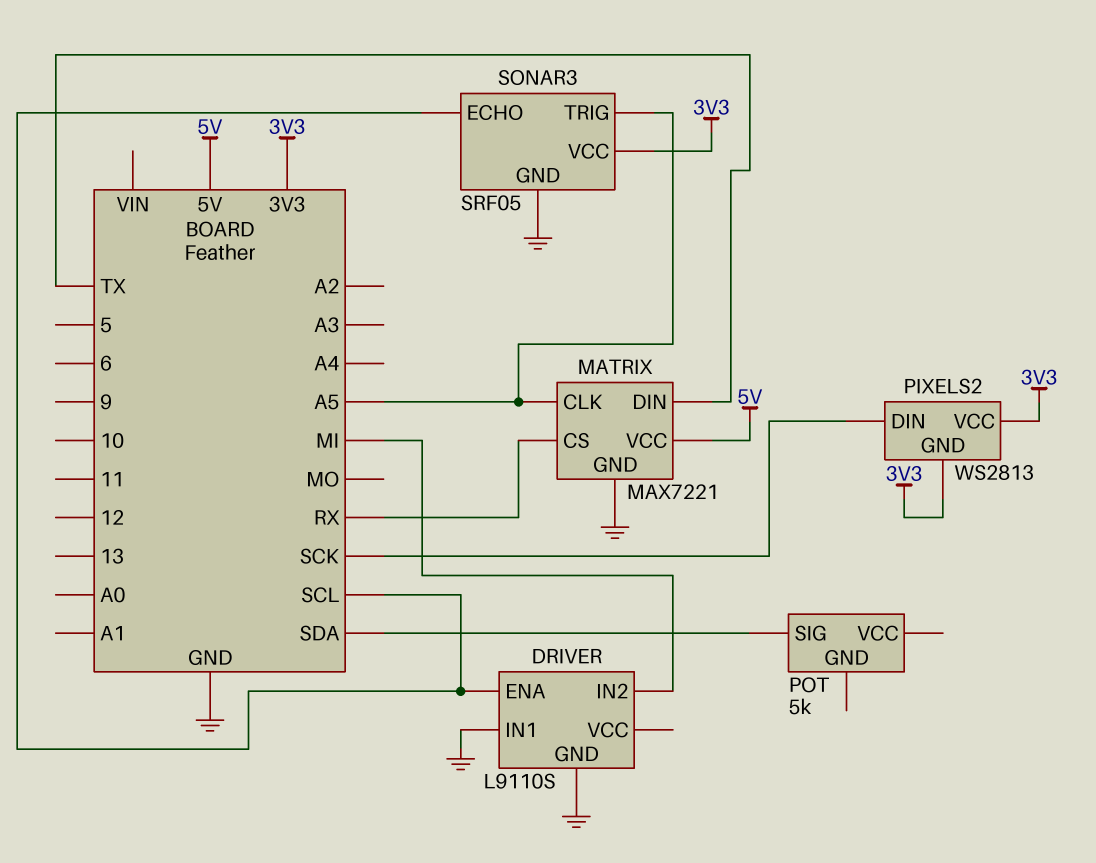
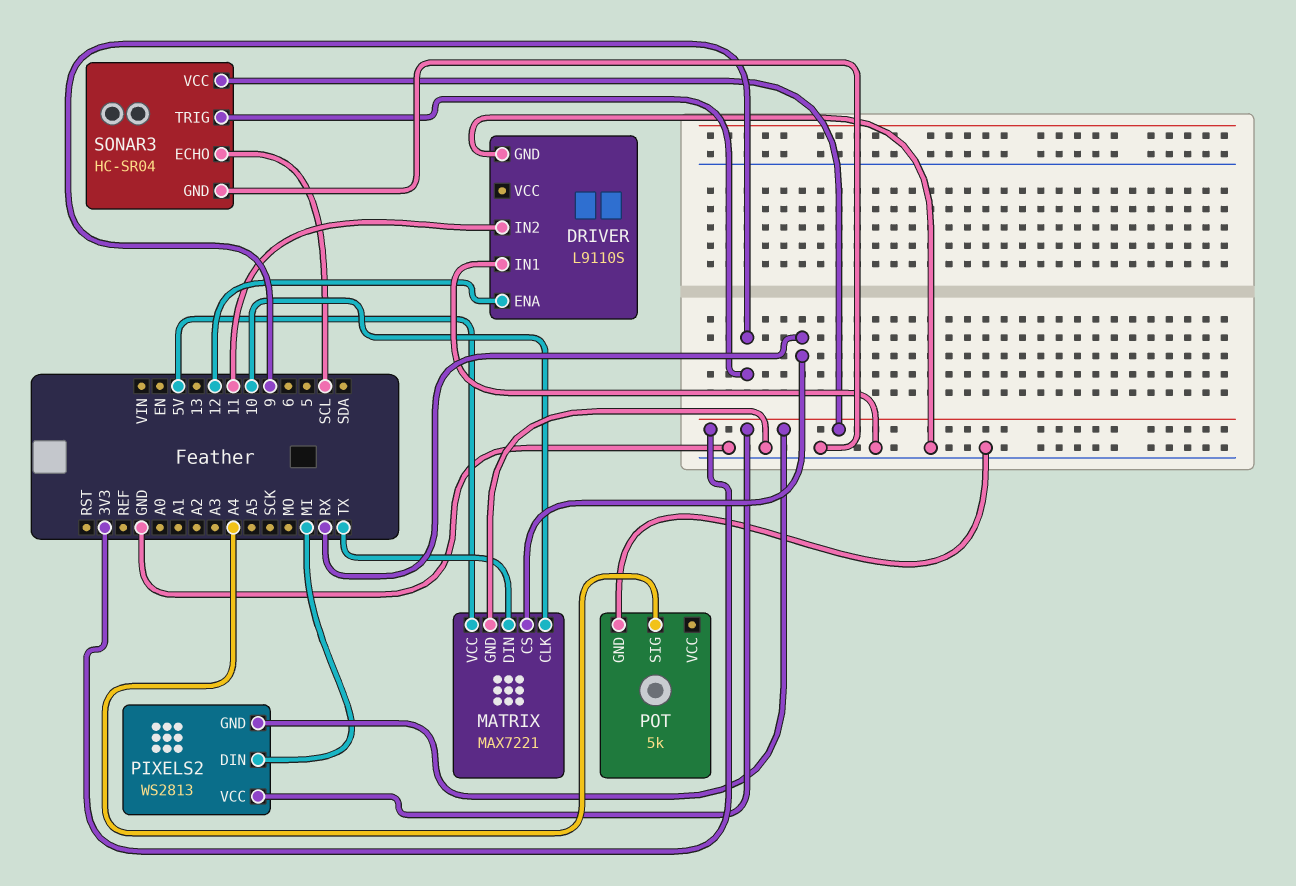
DRIVER pin ENA: SCL -> 12
DRIVER pin IN2: MI -> 11
MATRIX pin CLK: A5 -> 10
PIXELS2 pin DIN: SCK -> MI
POT pin GND: none -> GND
POT pin SIG: SDA -> A4
SONAR3: SRF05 -> HC-SR04
SONAR3 pin TRIG: A5 -> 9

